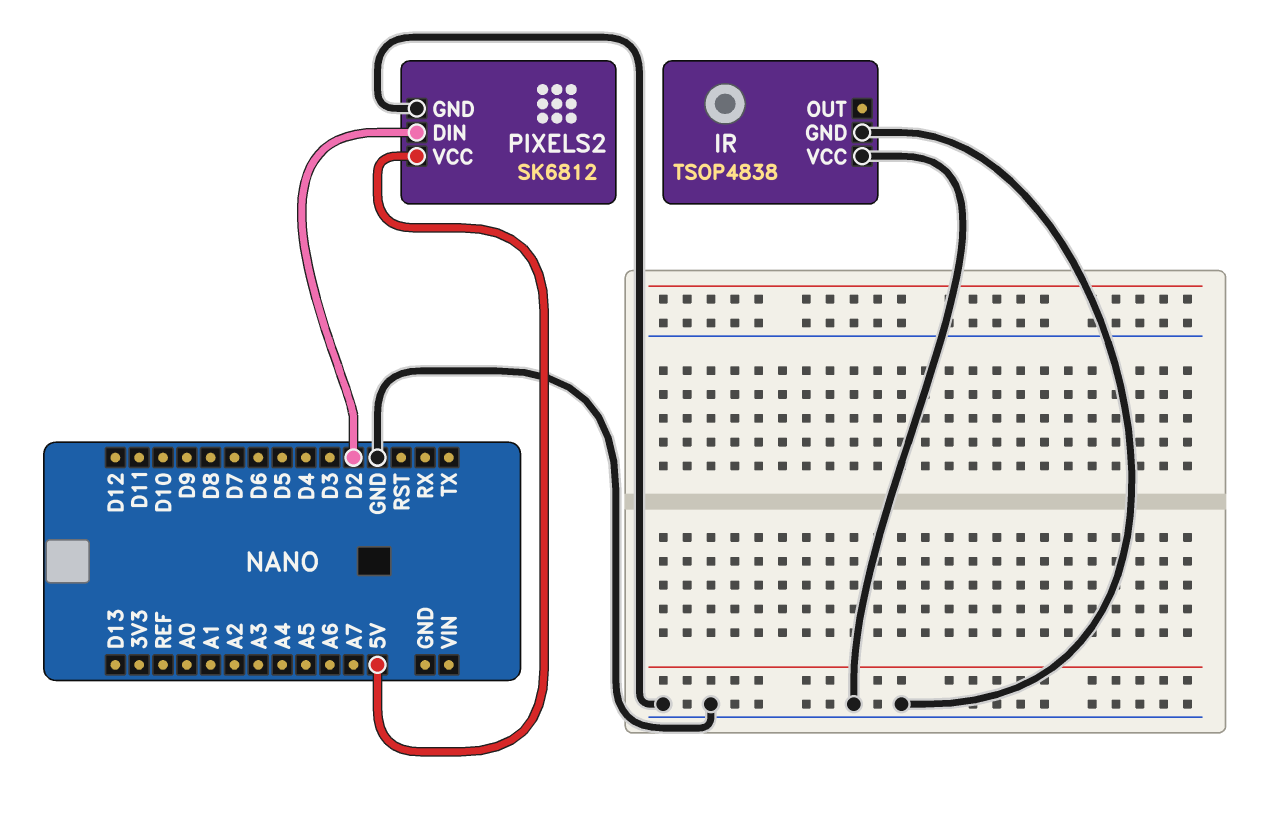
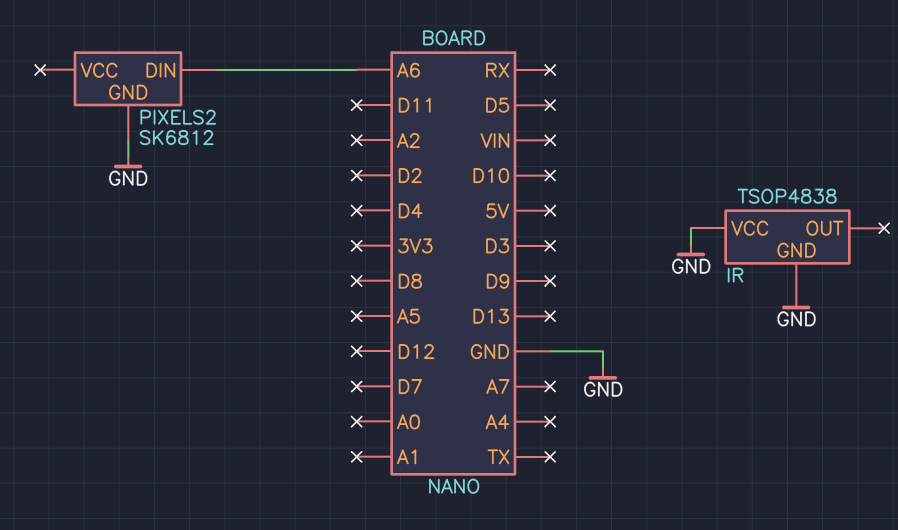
PIXELS2 pin DIN: D2 -> A6
PIXELS2 pin VCC: 5V -> none

